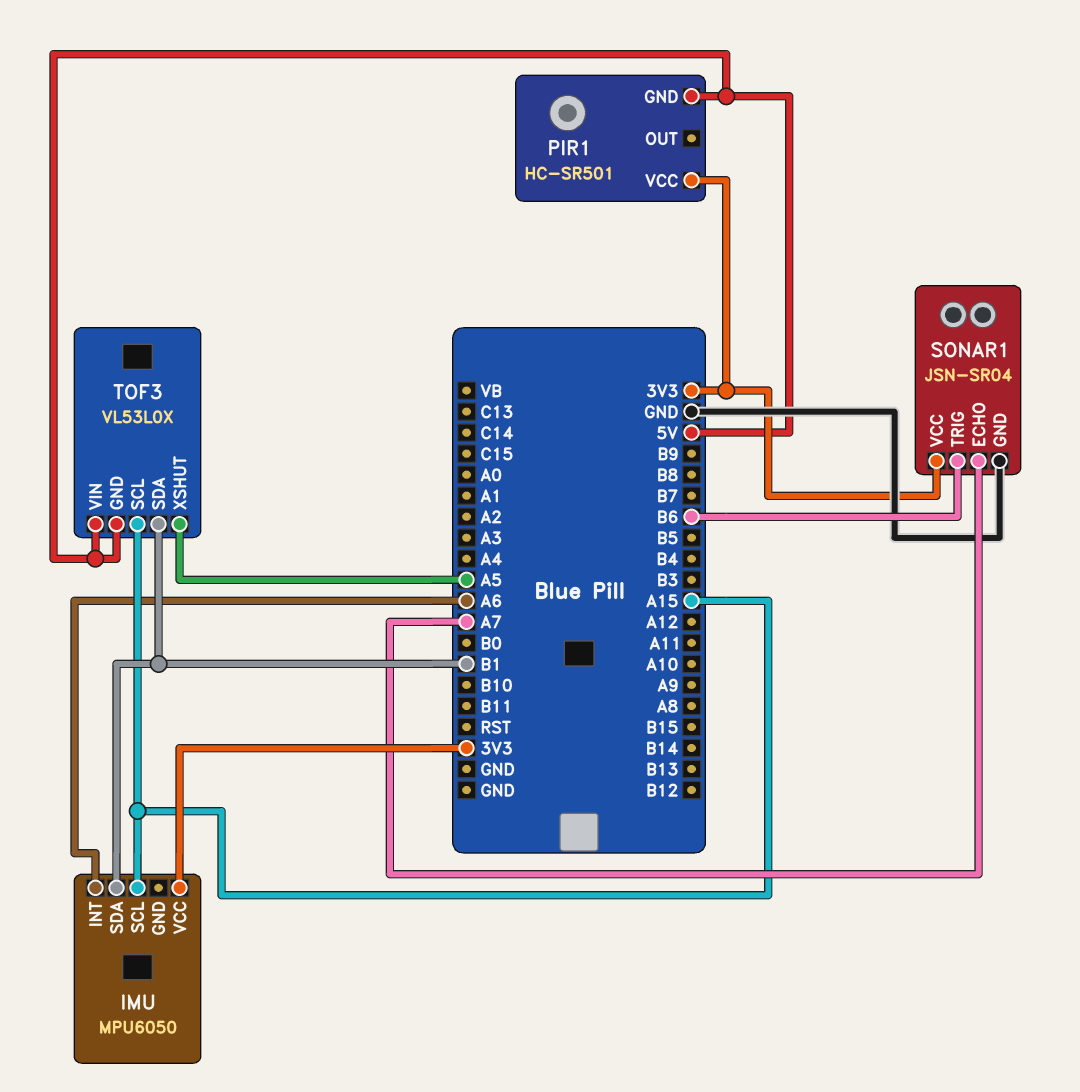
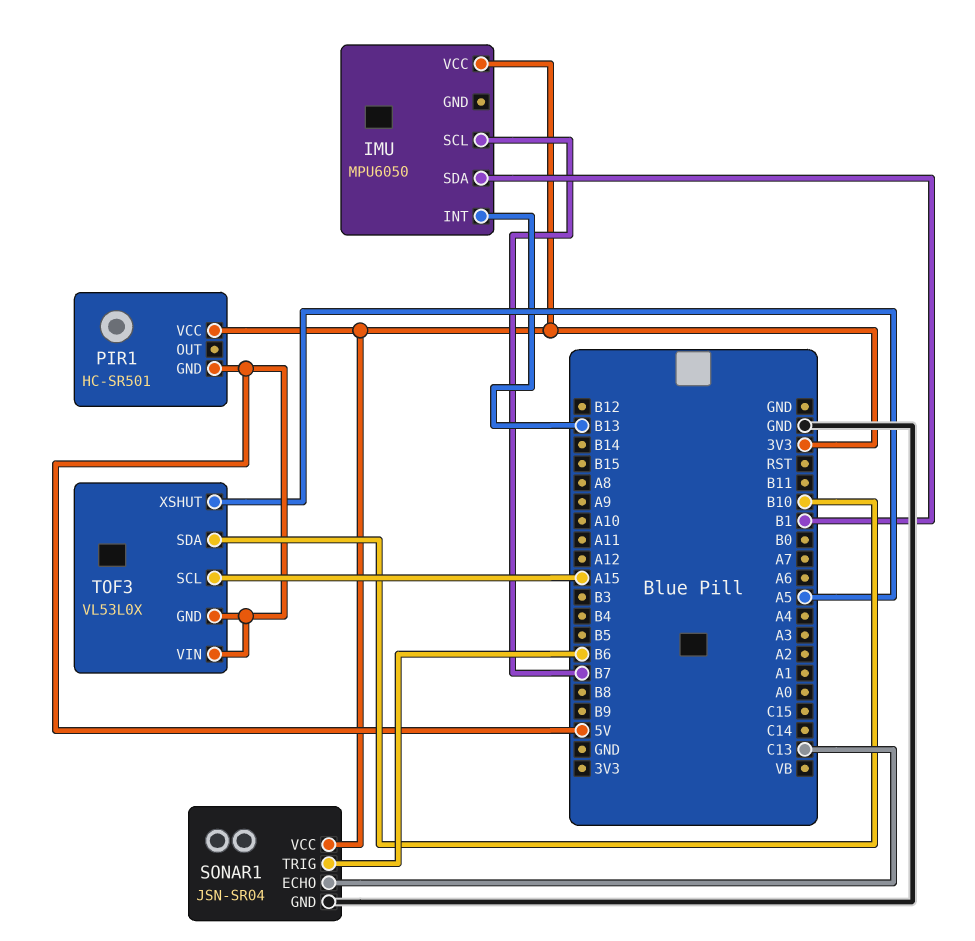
IMU pin INT: A6 -> B13
IMU pin SCL: A15 -> B7
SONAR1 pin ECHO: A7 -> C13
TOF3 pin SDA: B1 -> B10

